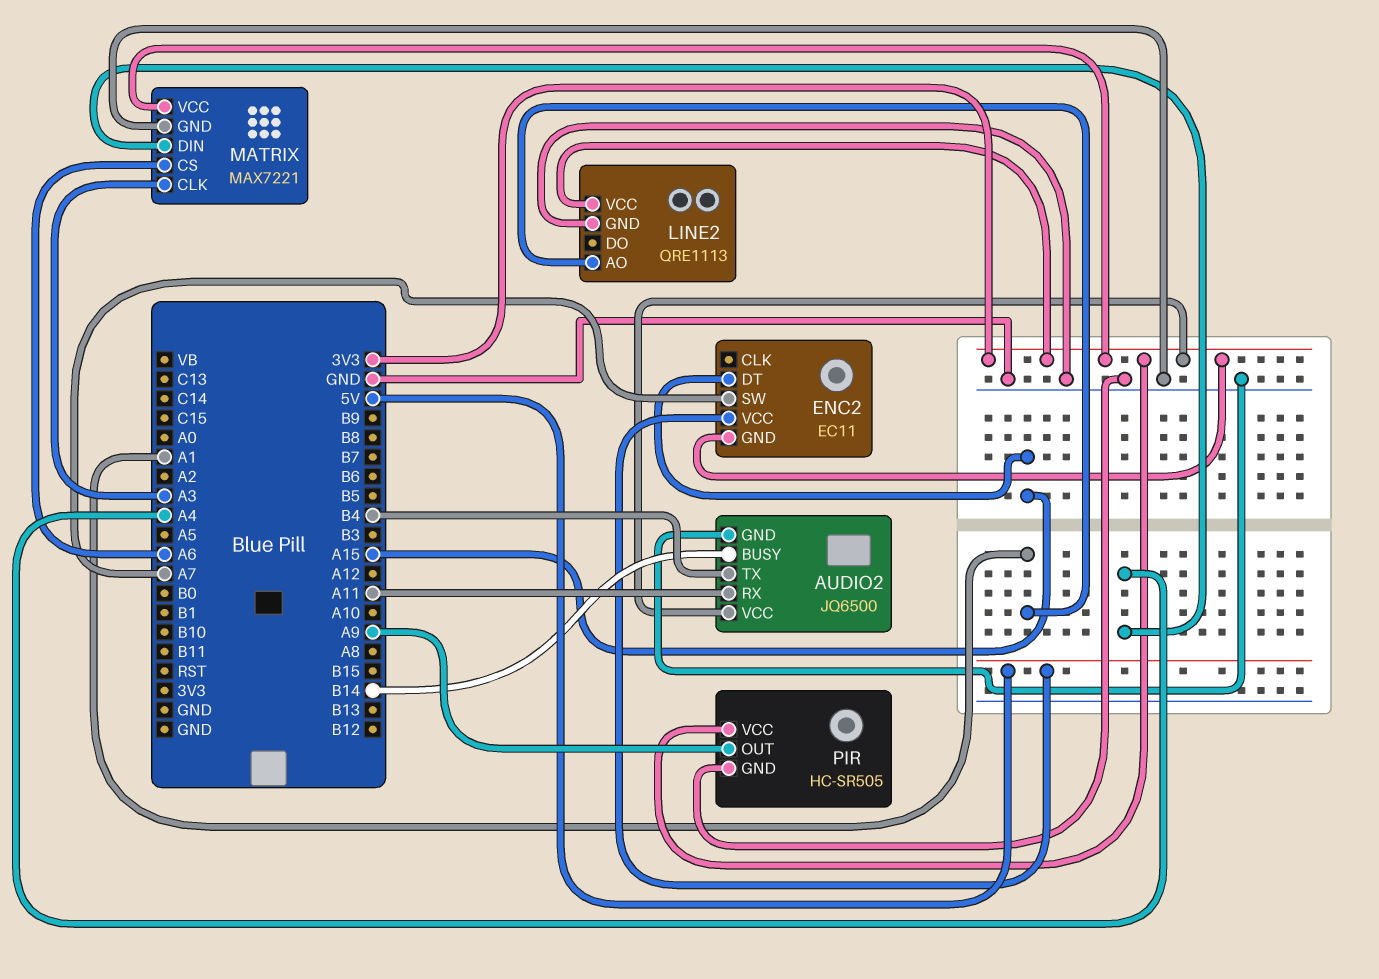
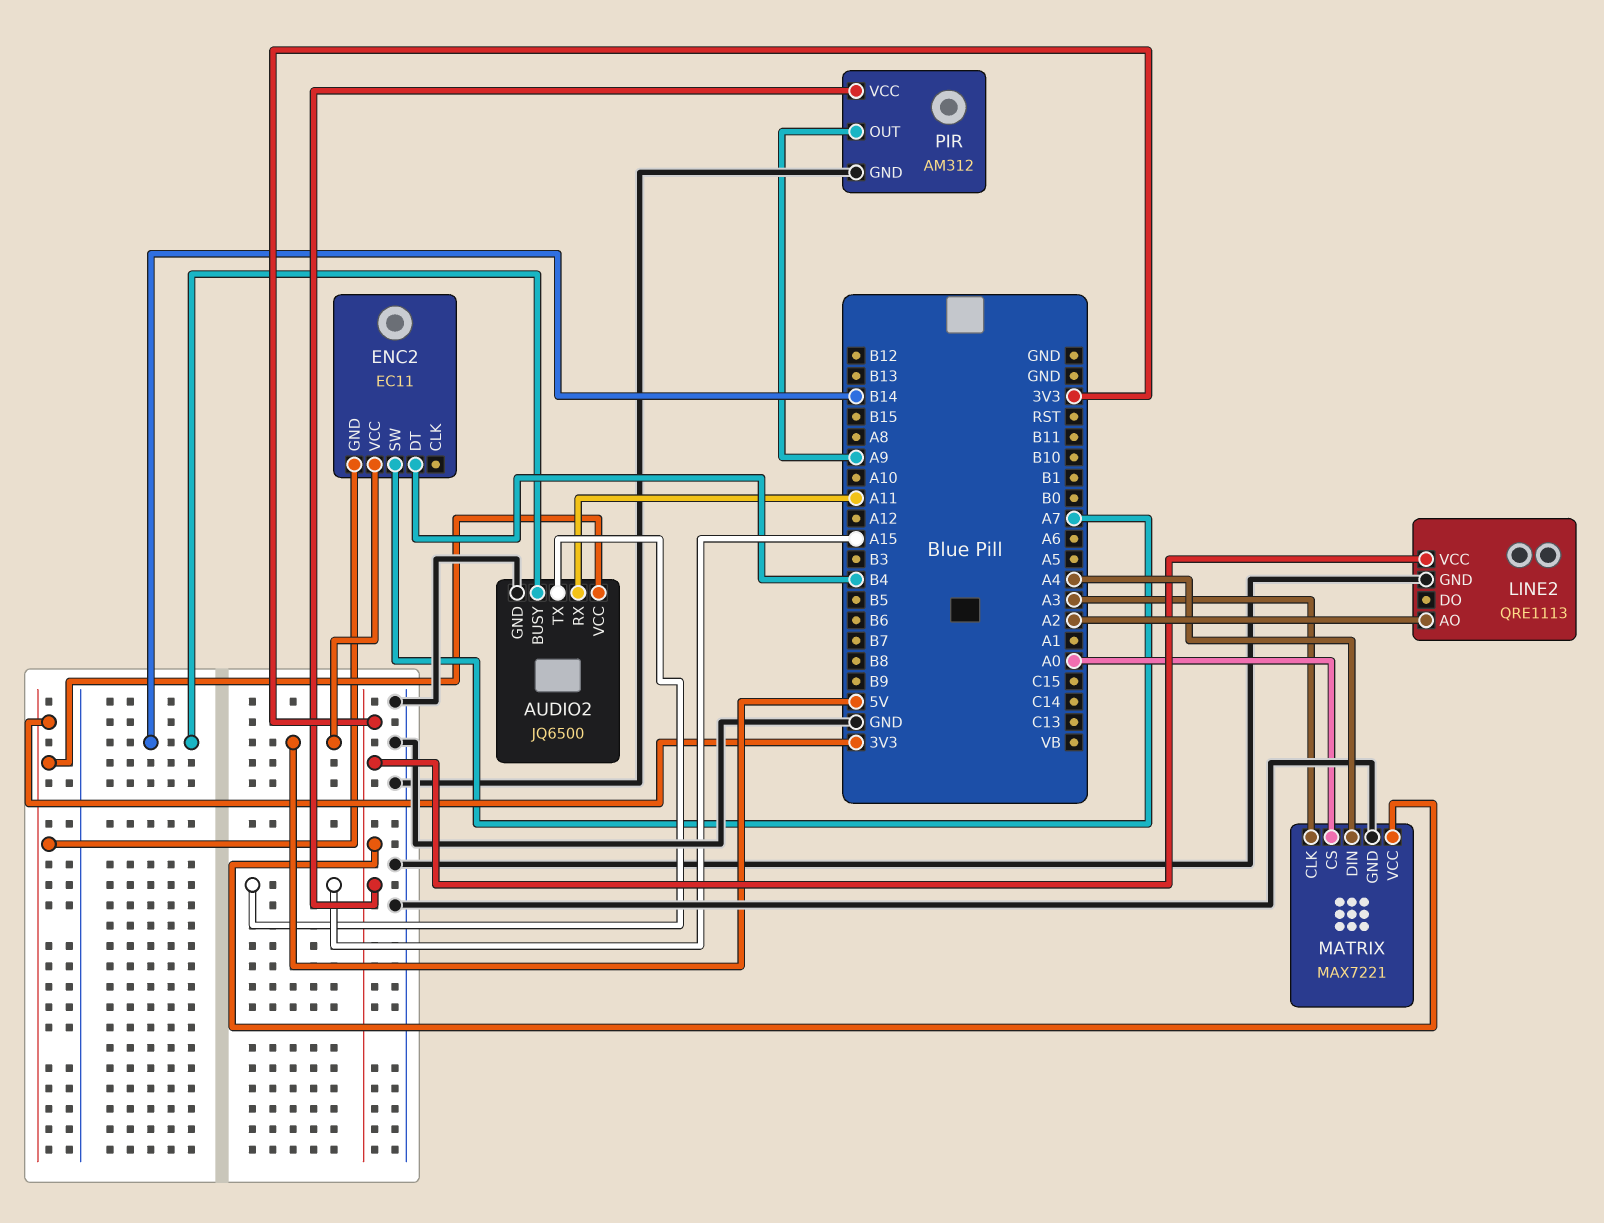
AUDIO2 pin TX: B4 -> A15
ENC2 pin DT: A15 -> B4
LINE2 pin AO: A1 -> A2
MATRIX pin CS: A6 -> A0
PIR: HC-SR505 -> AM312

